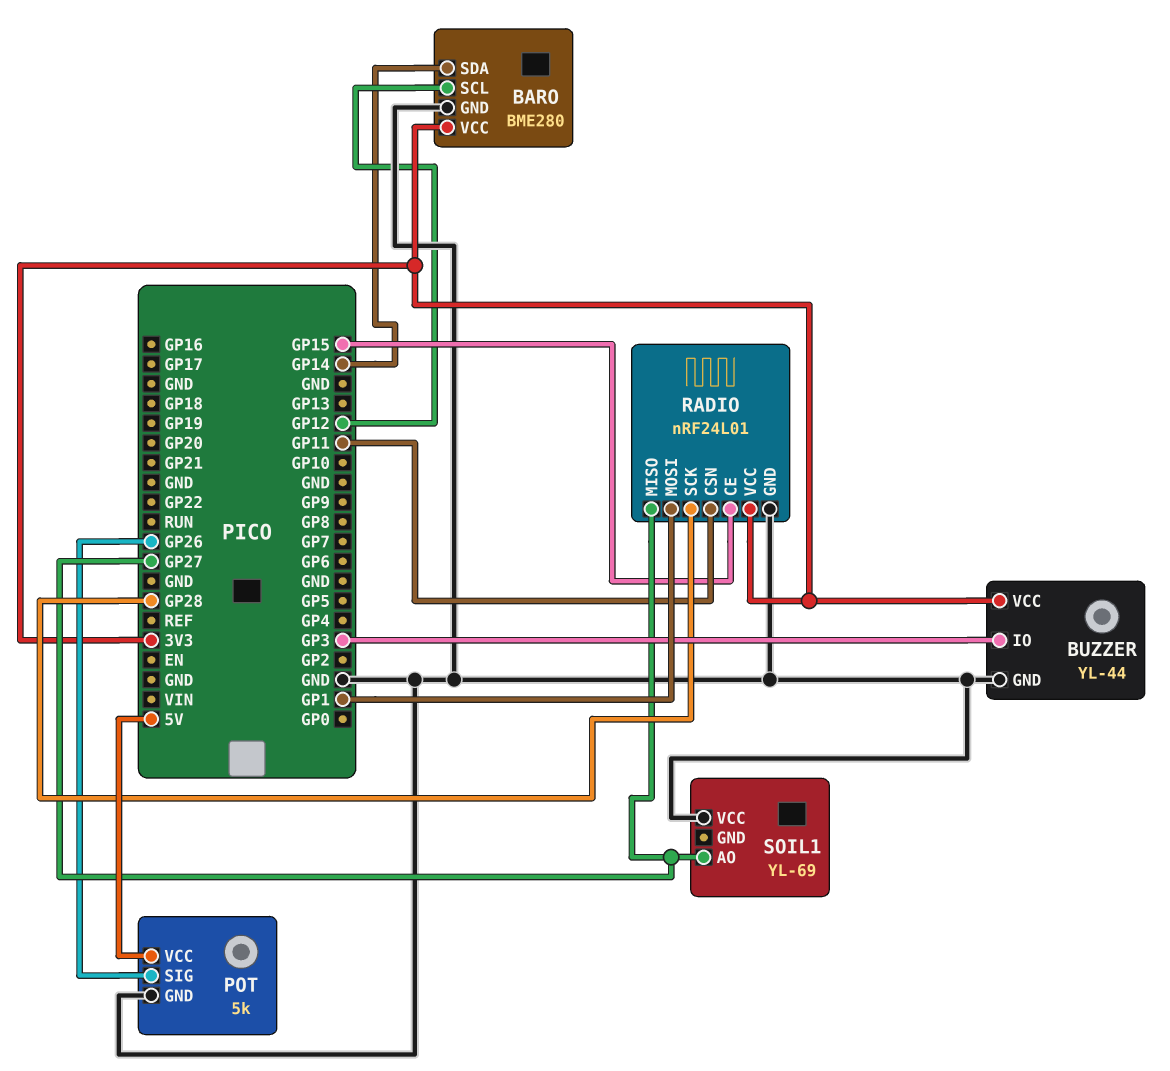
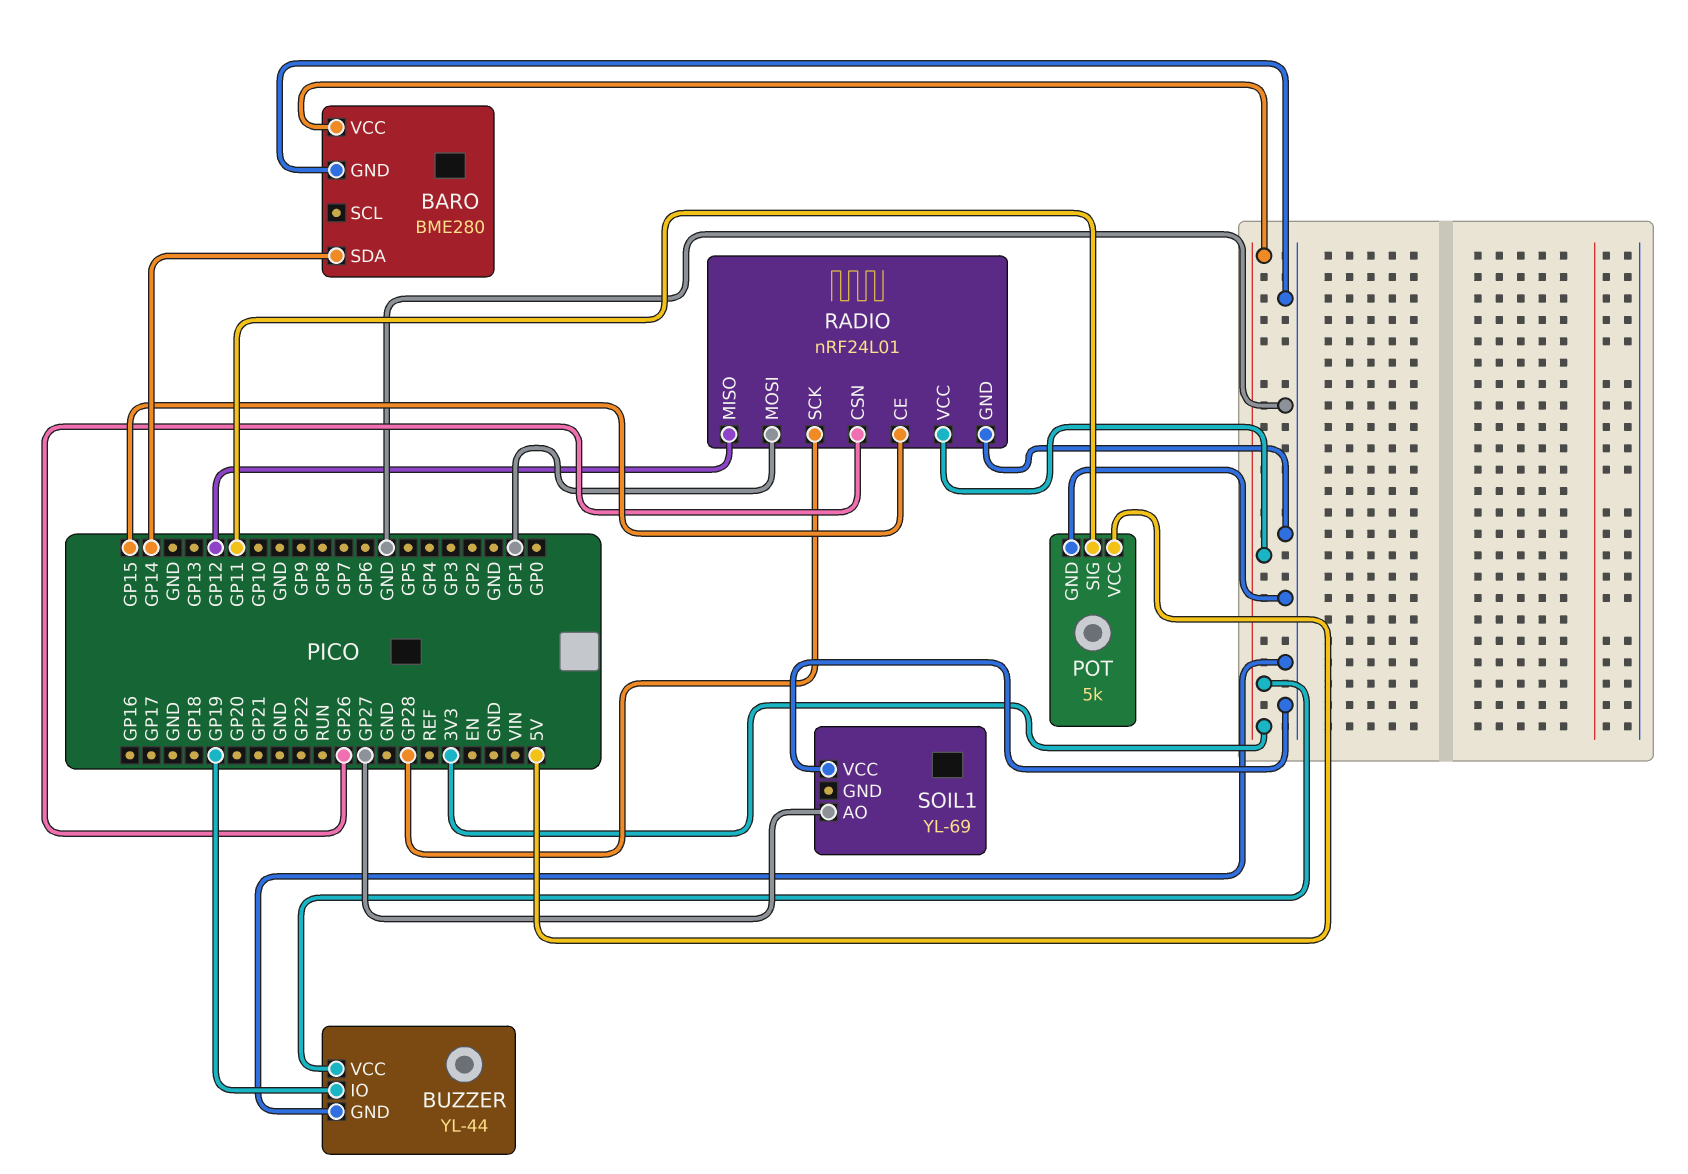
BARO pin SCL: GP12 -> none
BUZZER pin IO: GP3 -> GP19
POT pin SIG: GP26 -> GP11
RADIO pin CSN: GP11 -> GP26
RADIO pin MISO: GP27 -> GP12

